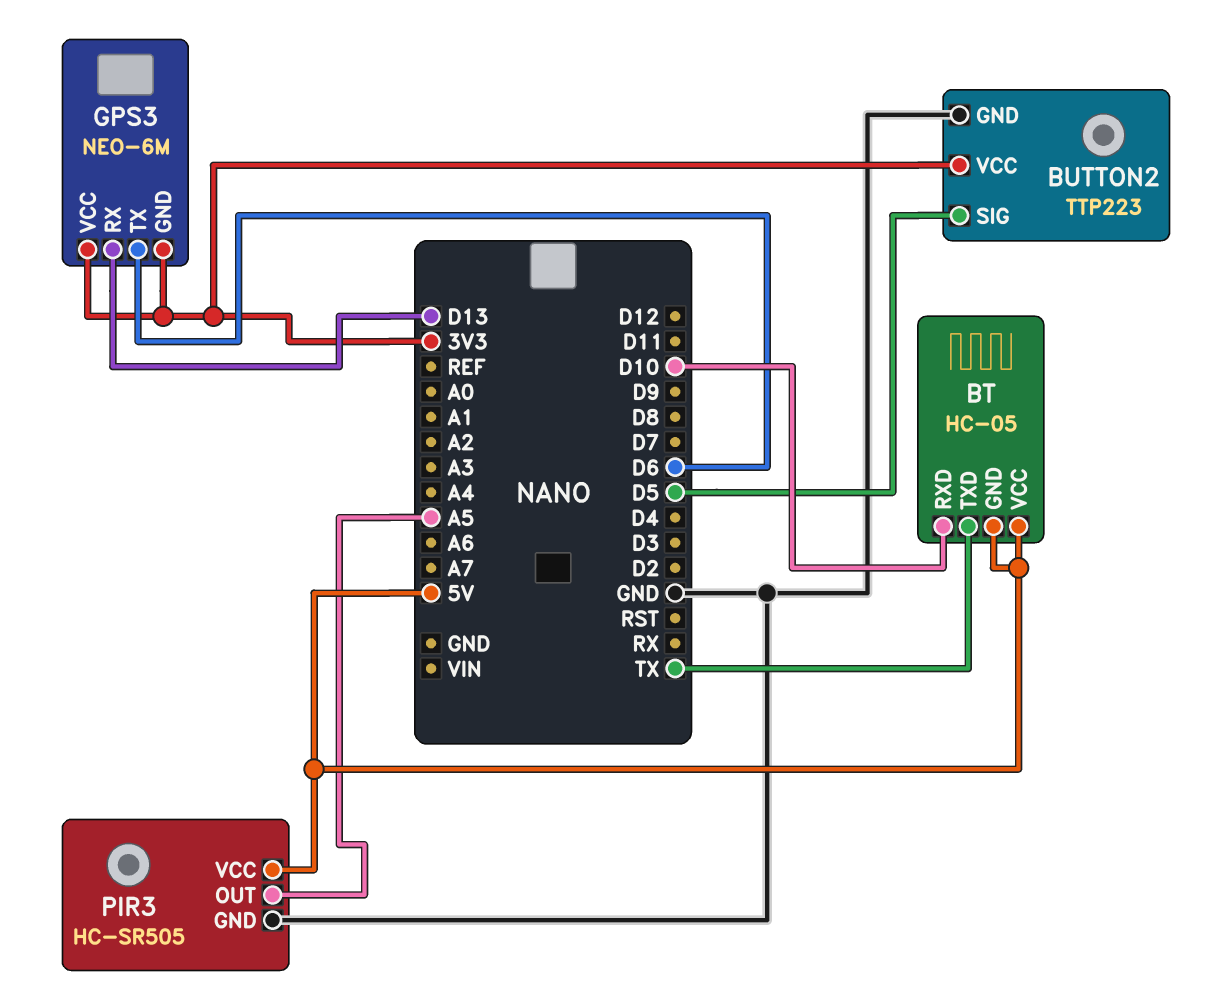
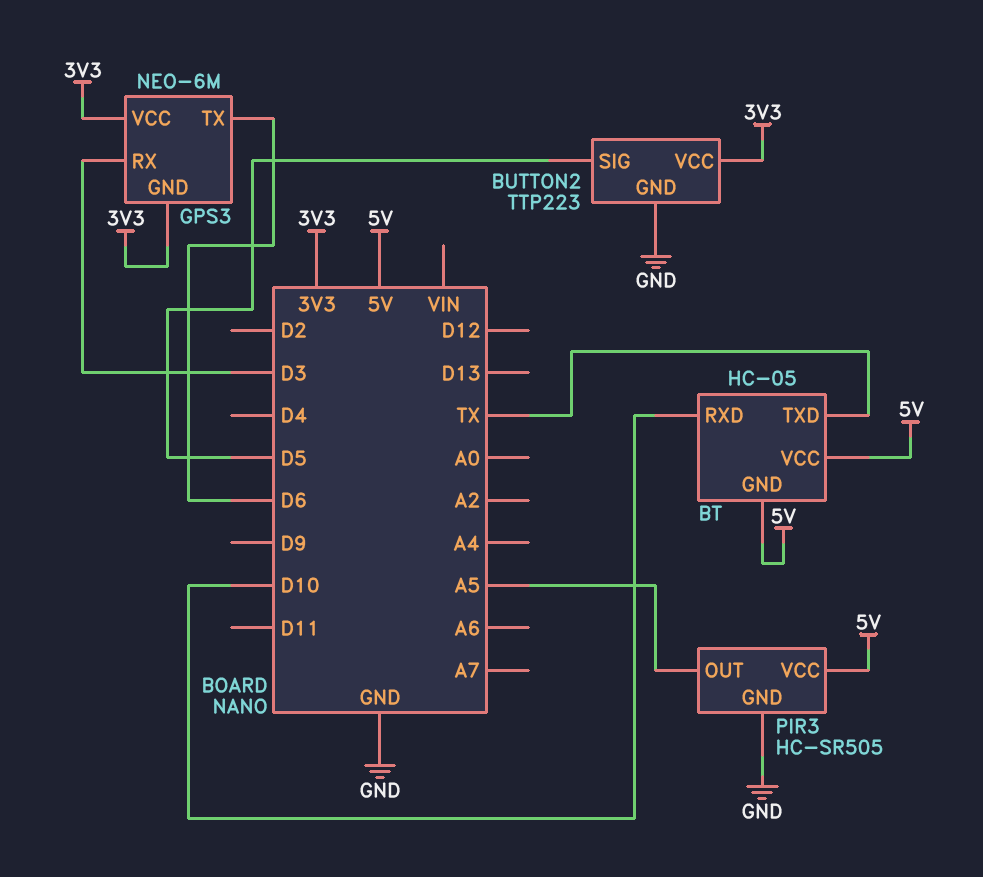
GPS3 pin RX: D13 -> D3

